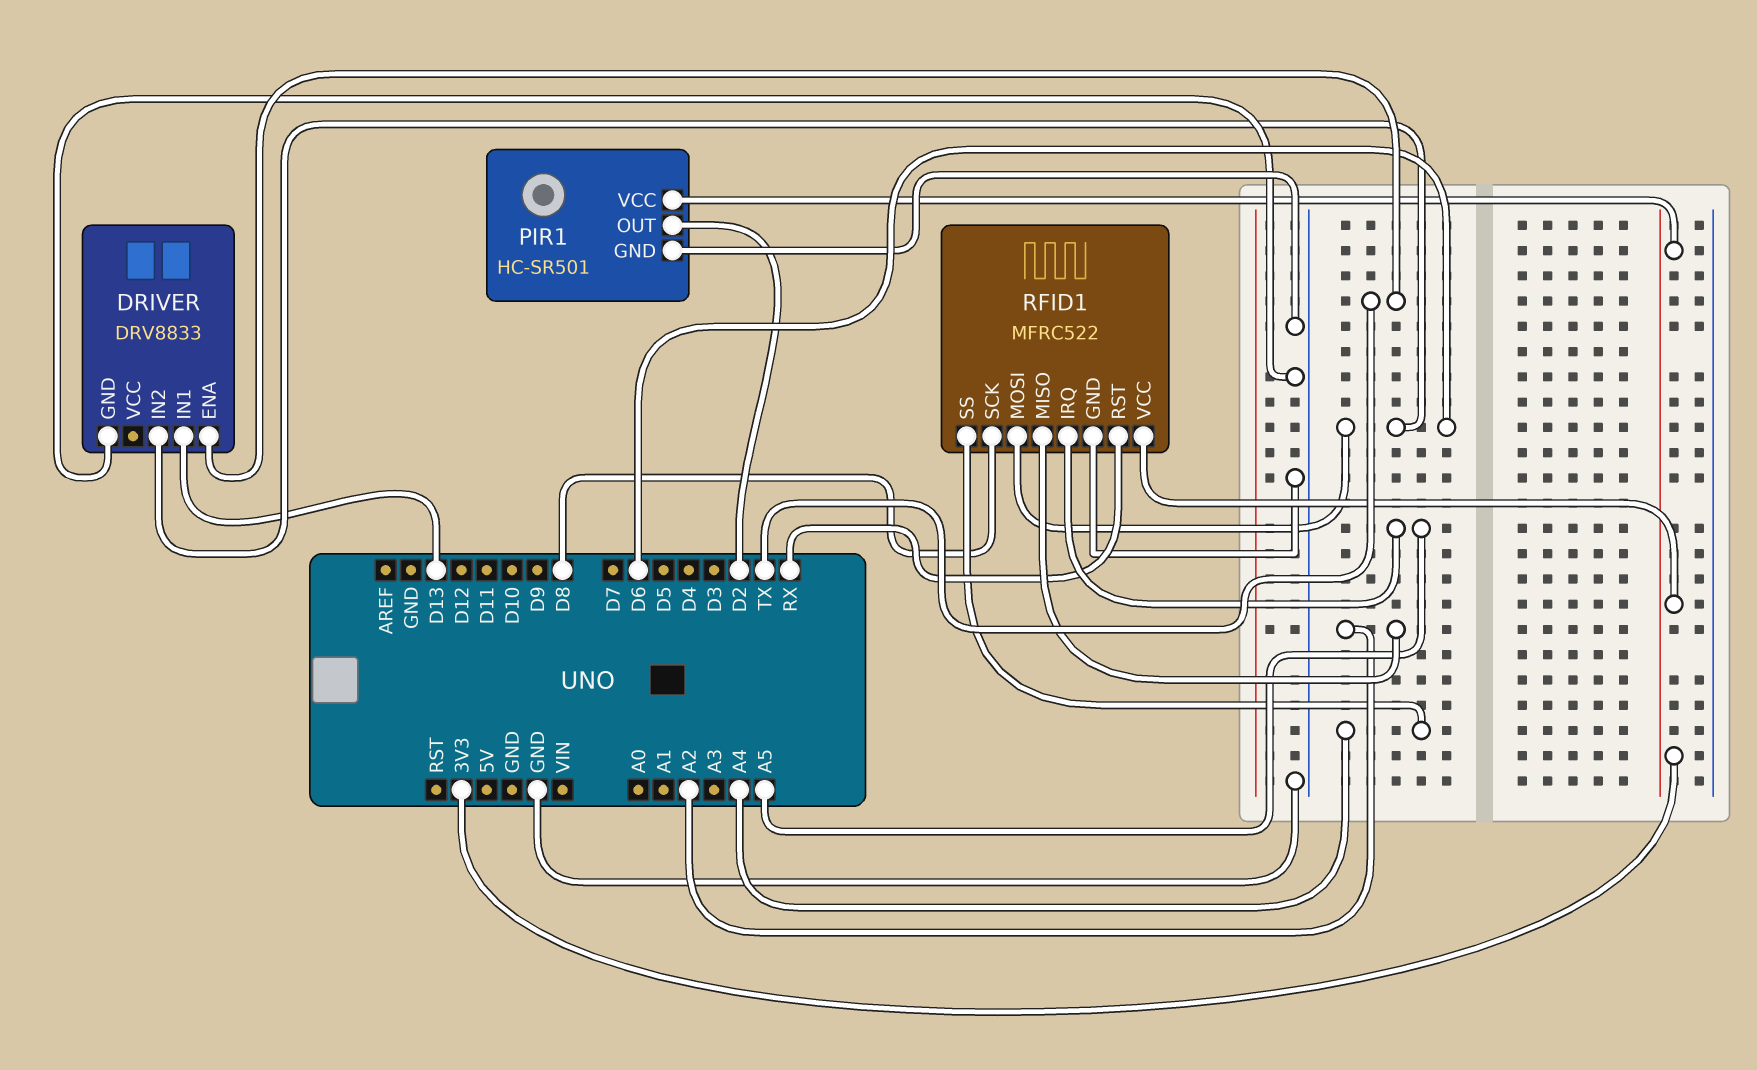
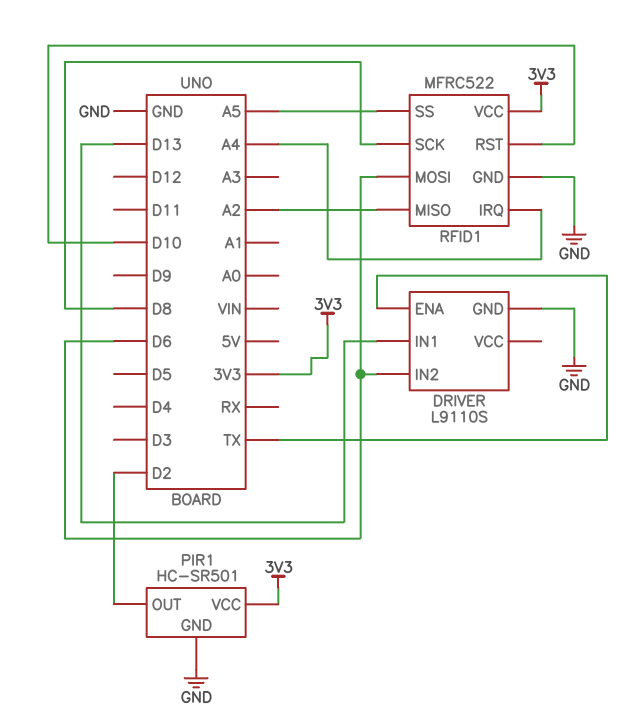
DRIVER: DRV8833 -> L9110S
RFID1 pin IRQ: A5 -> A4
RFID1 pin RST: RX -> D10
RFID1 pin SS: A4 -> A5

